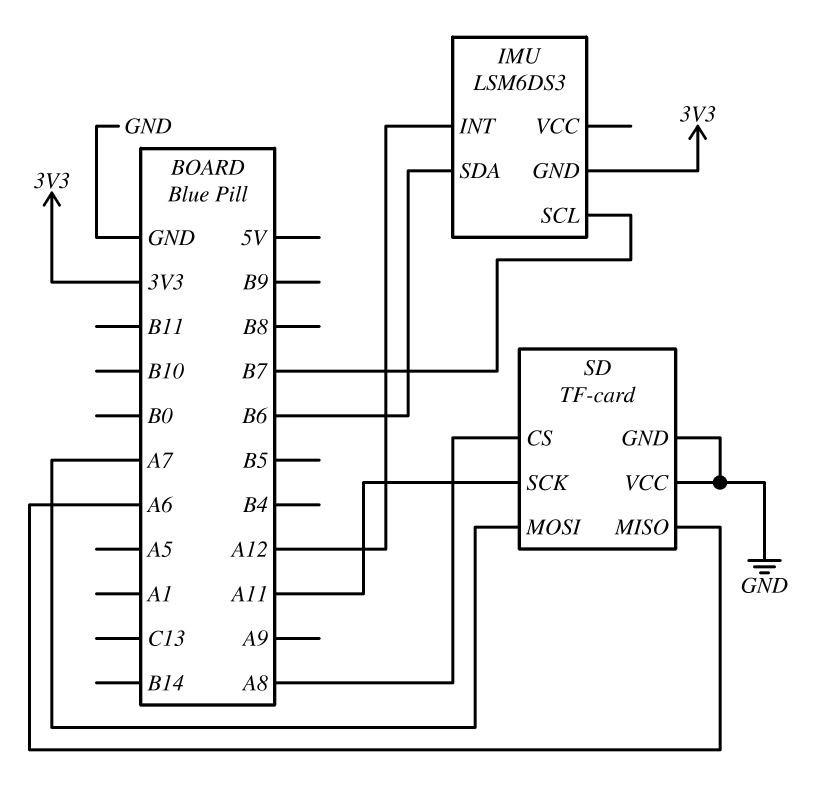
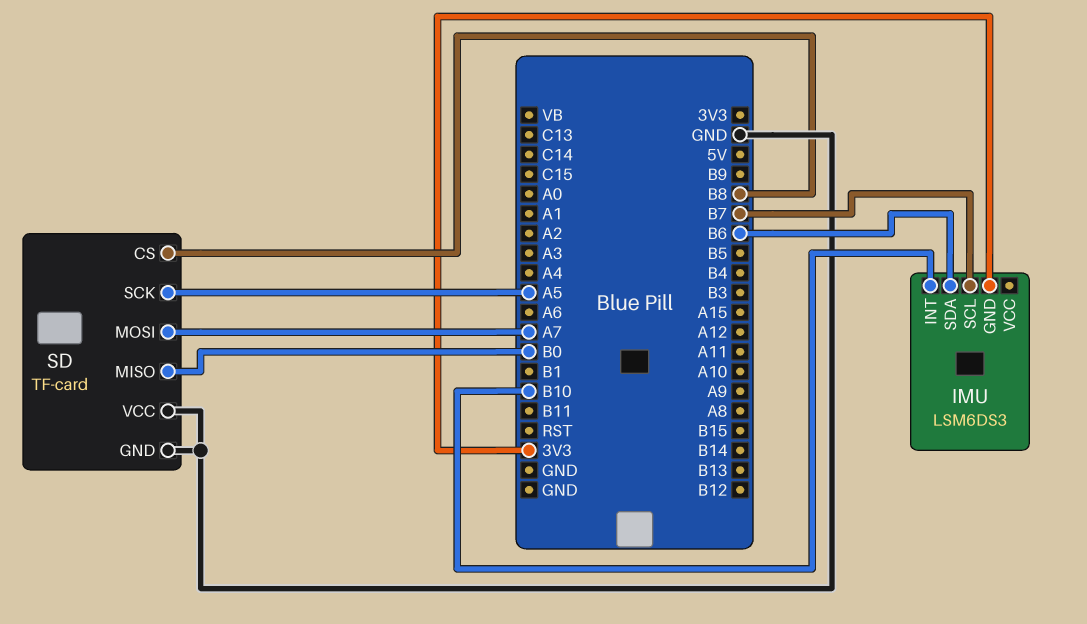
IMU pin INT: A12 -> B10
SD pin CS: A8 -> B8
SD pin MISO: A6 -> B0
SD pin SCK: A11 -> A5

